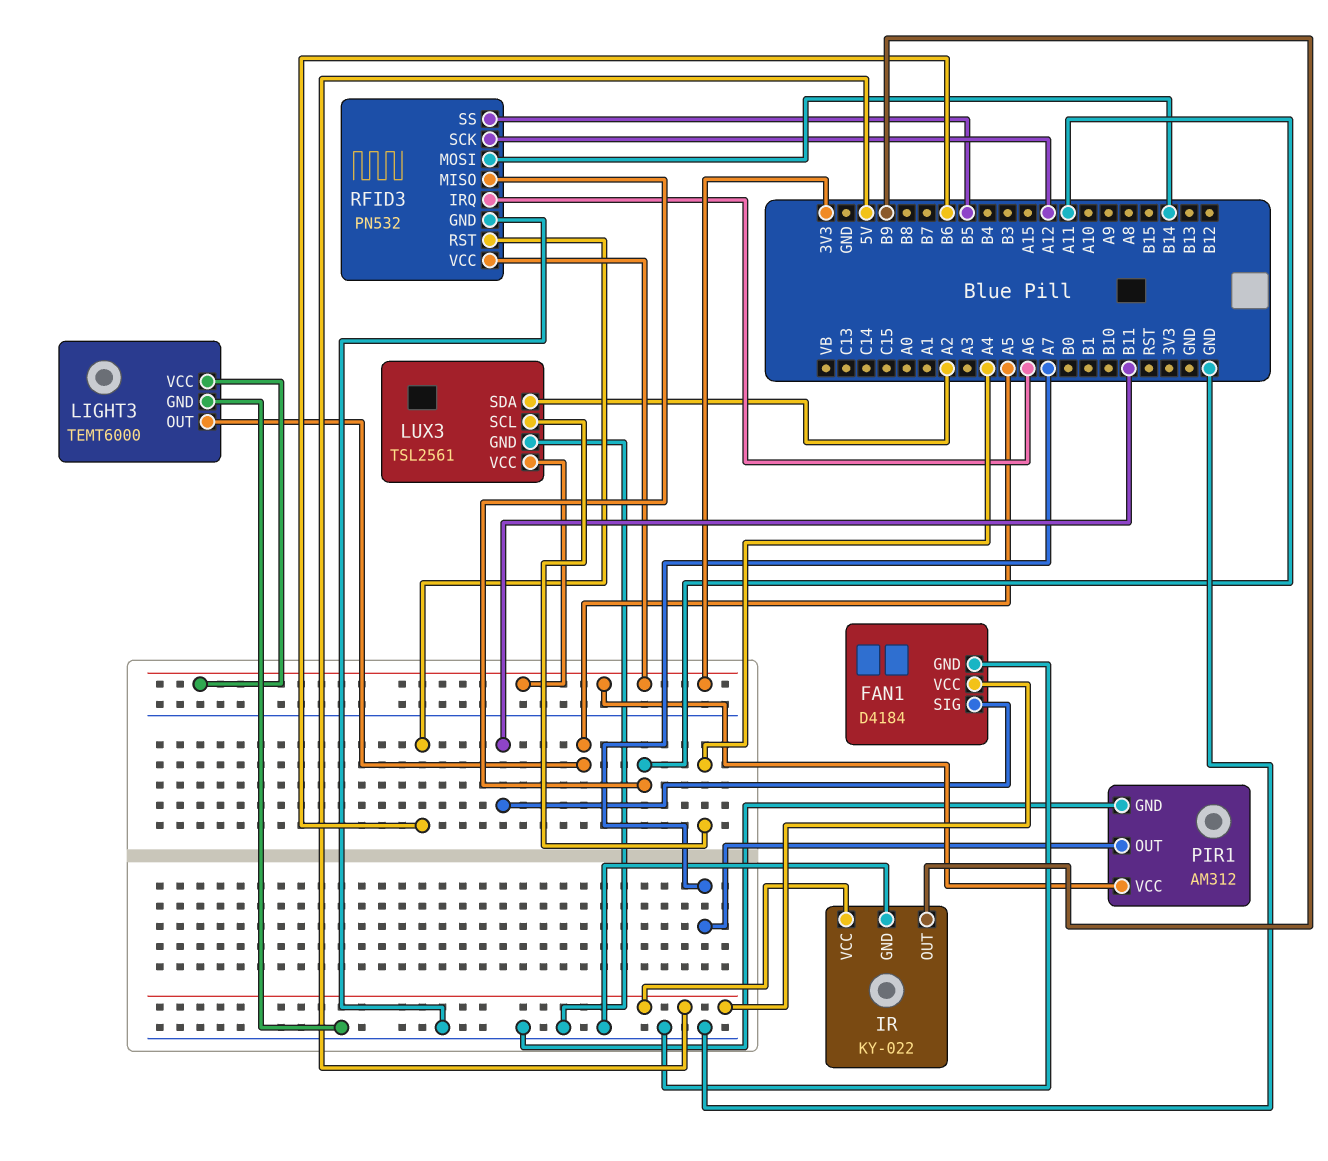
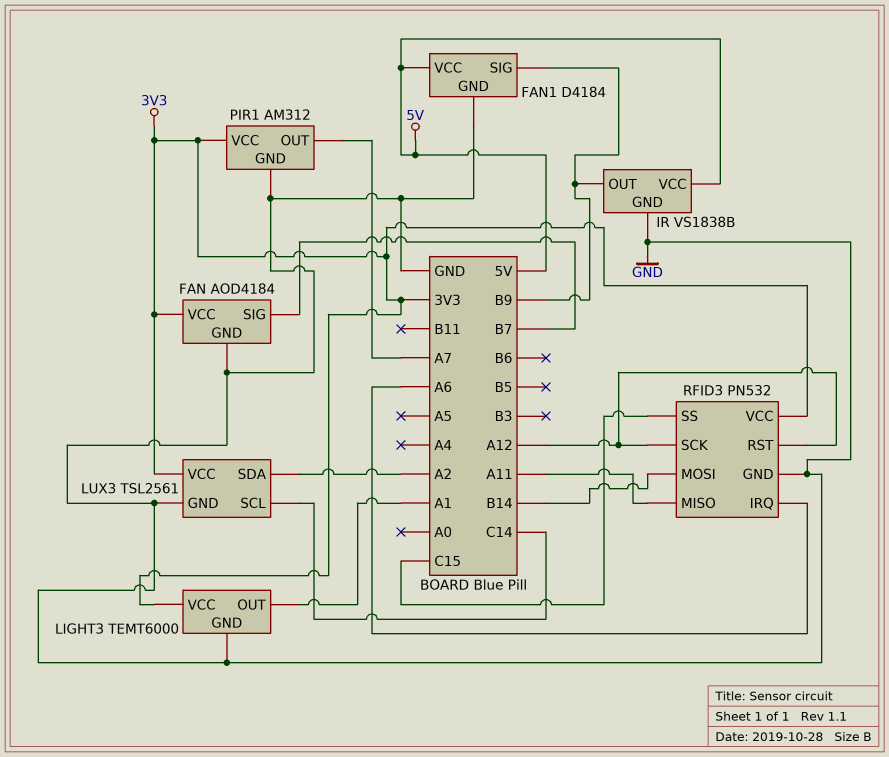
FAN: none -> AOD4184
FAN pin GND: none -> GND
FAN pin SIG: none -> B7
FAN pin VCC: none -> 3V3
FAN1 pin SIG: B11 -> B9
IR: KY-022 -> VS1838B
LIGHT3 pin OUT: A5 -> A1
LUX3 pin SCL: A4 -> C14
RFID3 pin RST: B6 -> A12
RFID3 pin SS: B5 -> C15

